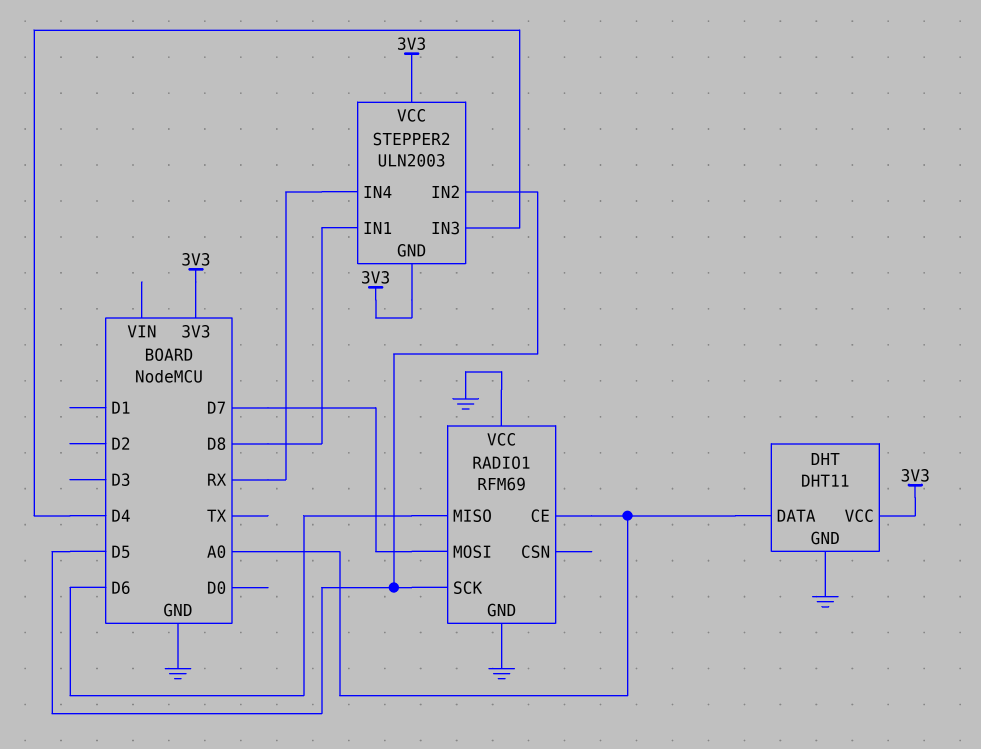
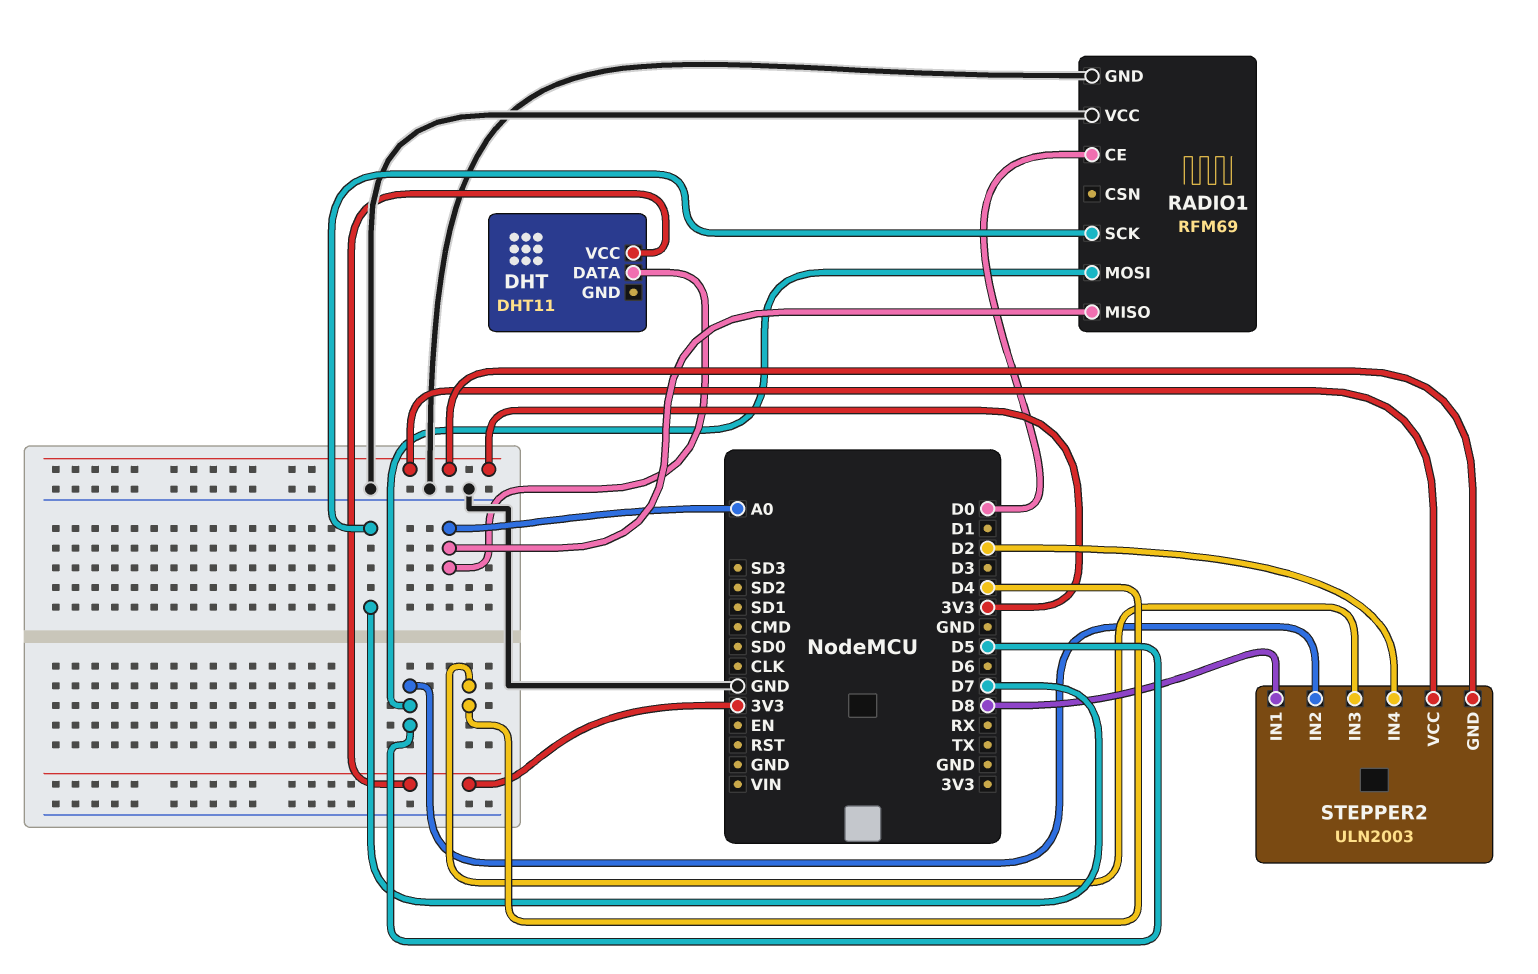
DHT pin GND: GND -> none
RADIO1 pin CE: A0 -> D0
RADIO1 pin MISO: D6 -> A0
RADIO1 pin MOSI: D7 -> D5
RADIO1 pin SCK: D5 -> D7
STEPPER2 pin IN4: RX -> D2

